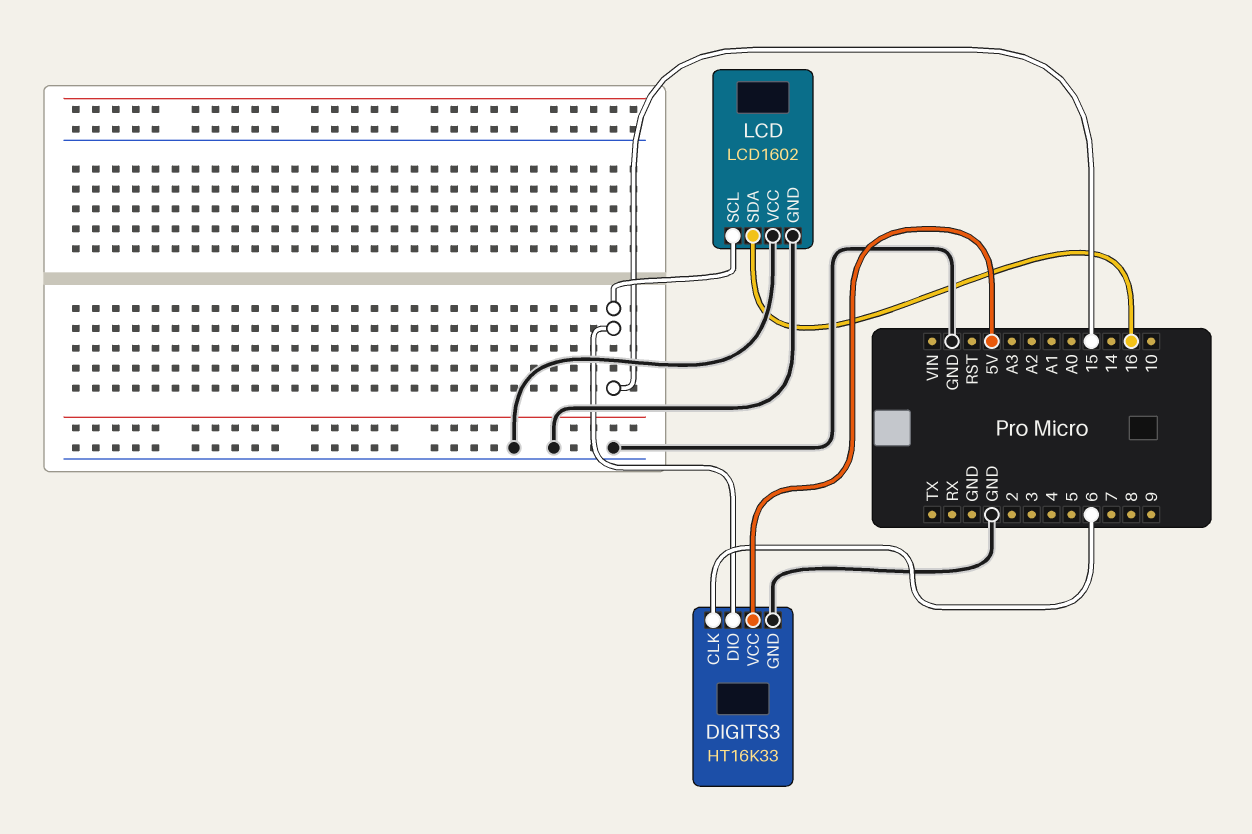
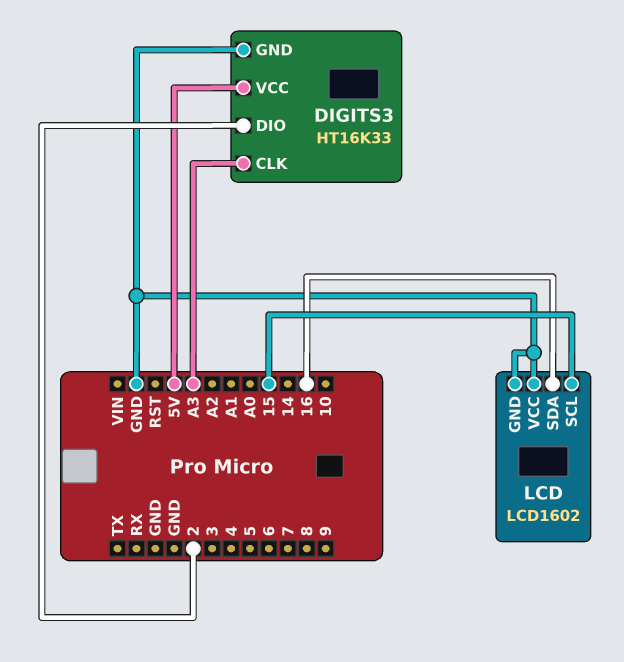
DIGITS3 pin CLK: 6 -> A3
DIGITS3 pin DIO: 15 -> 2

